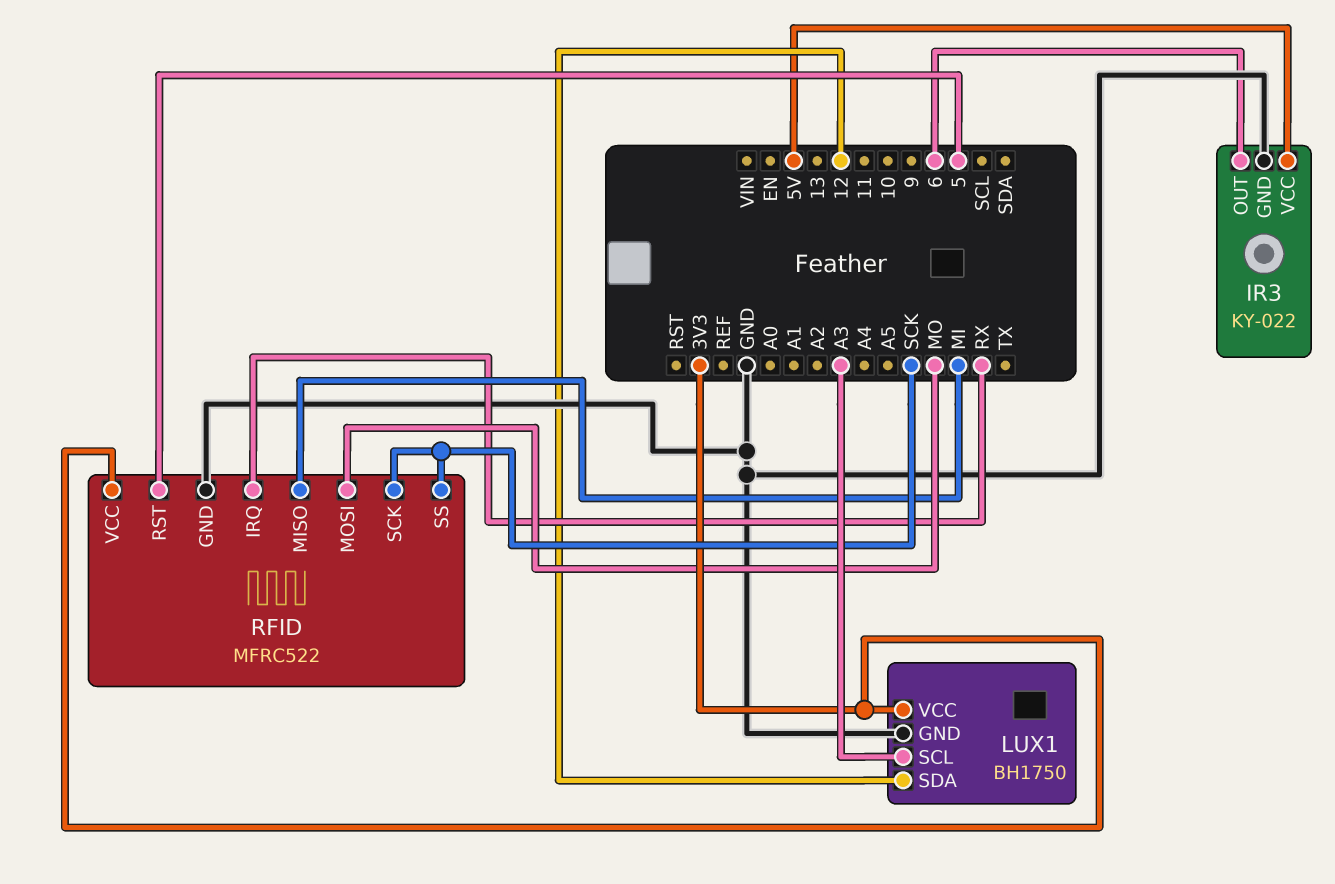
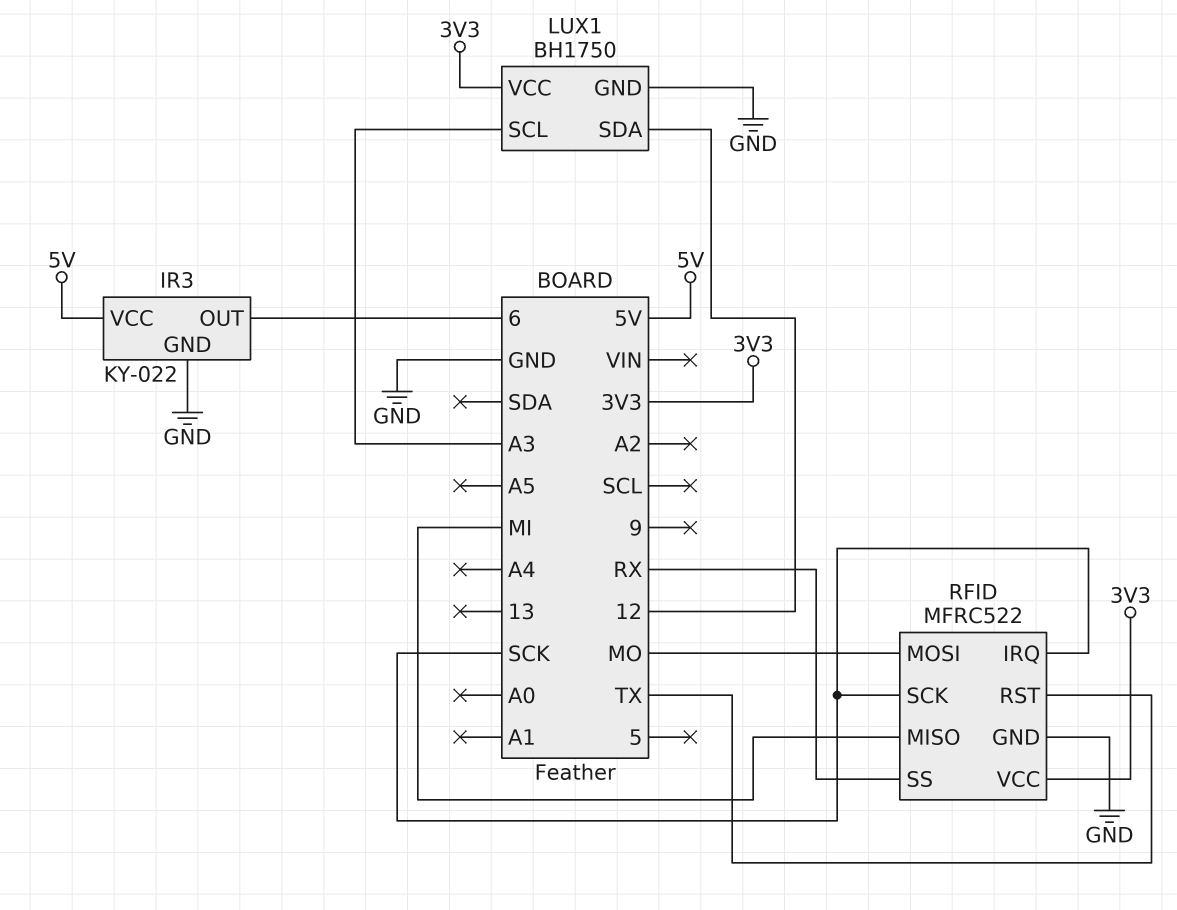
RFID pin IRQ: RX -> SCK
RFID pin RST: 5 -> TX
RFID pin SS: SCK -> RX

